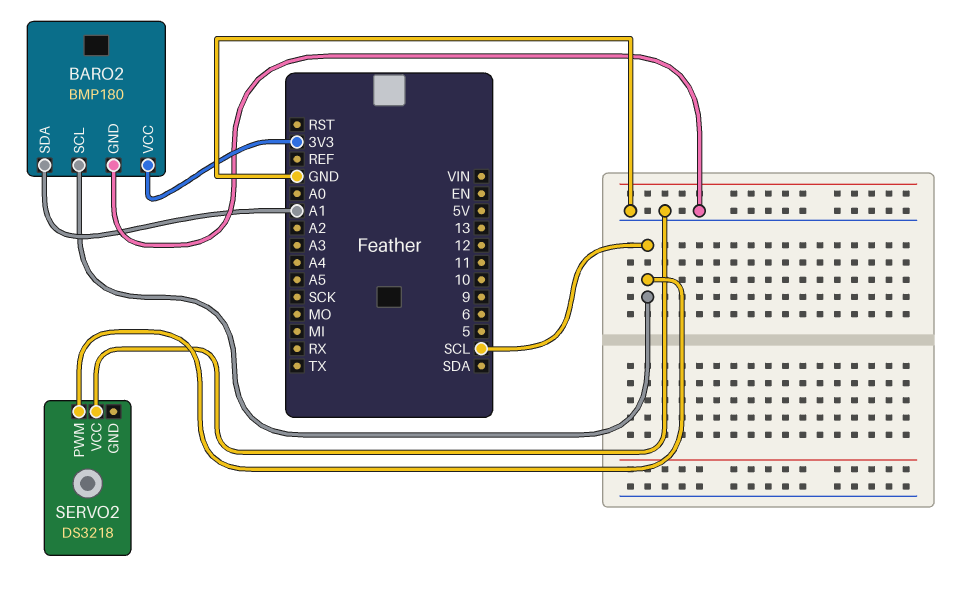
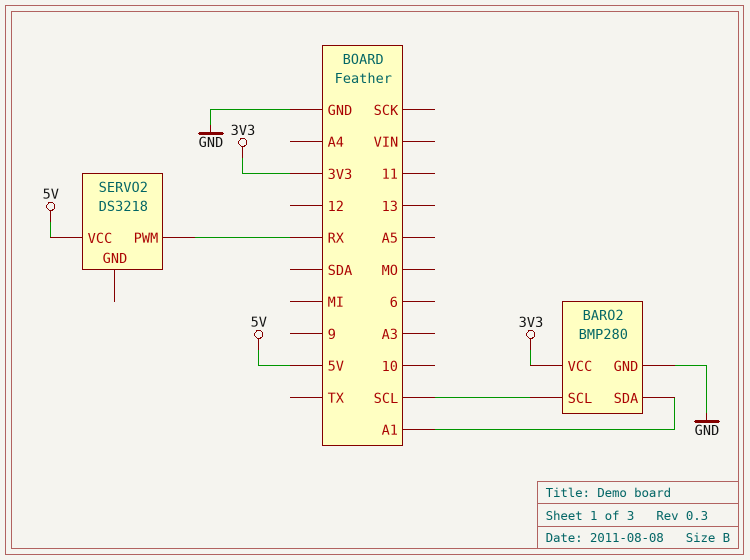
BARO2: BMP180 -> BMP280
SERVO2 pin PWM: SCL -> RX
SERVO2 pin VCC: GND -> 5V

